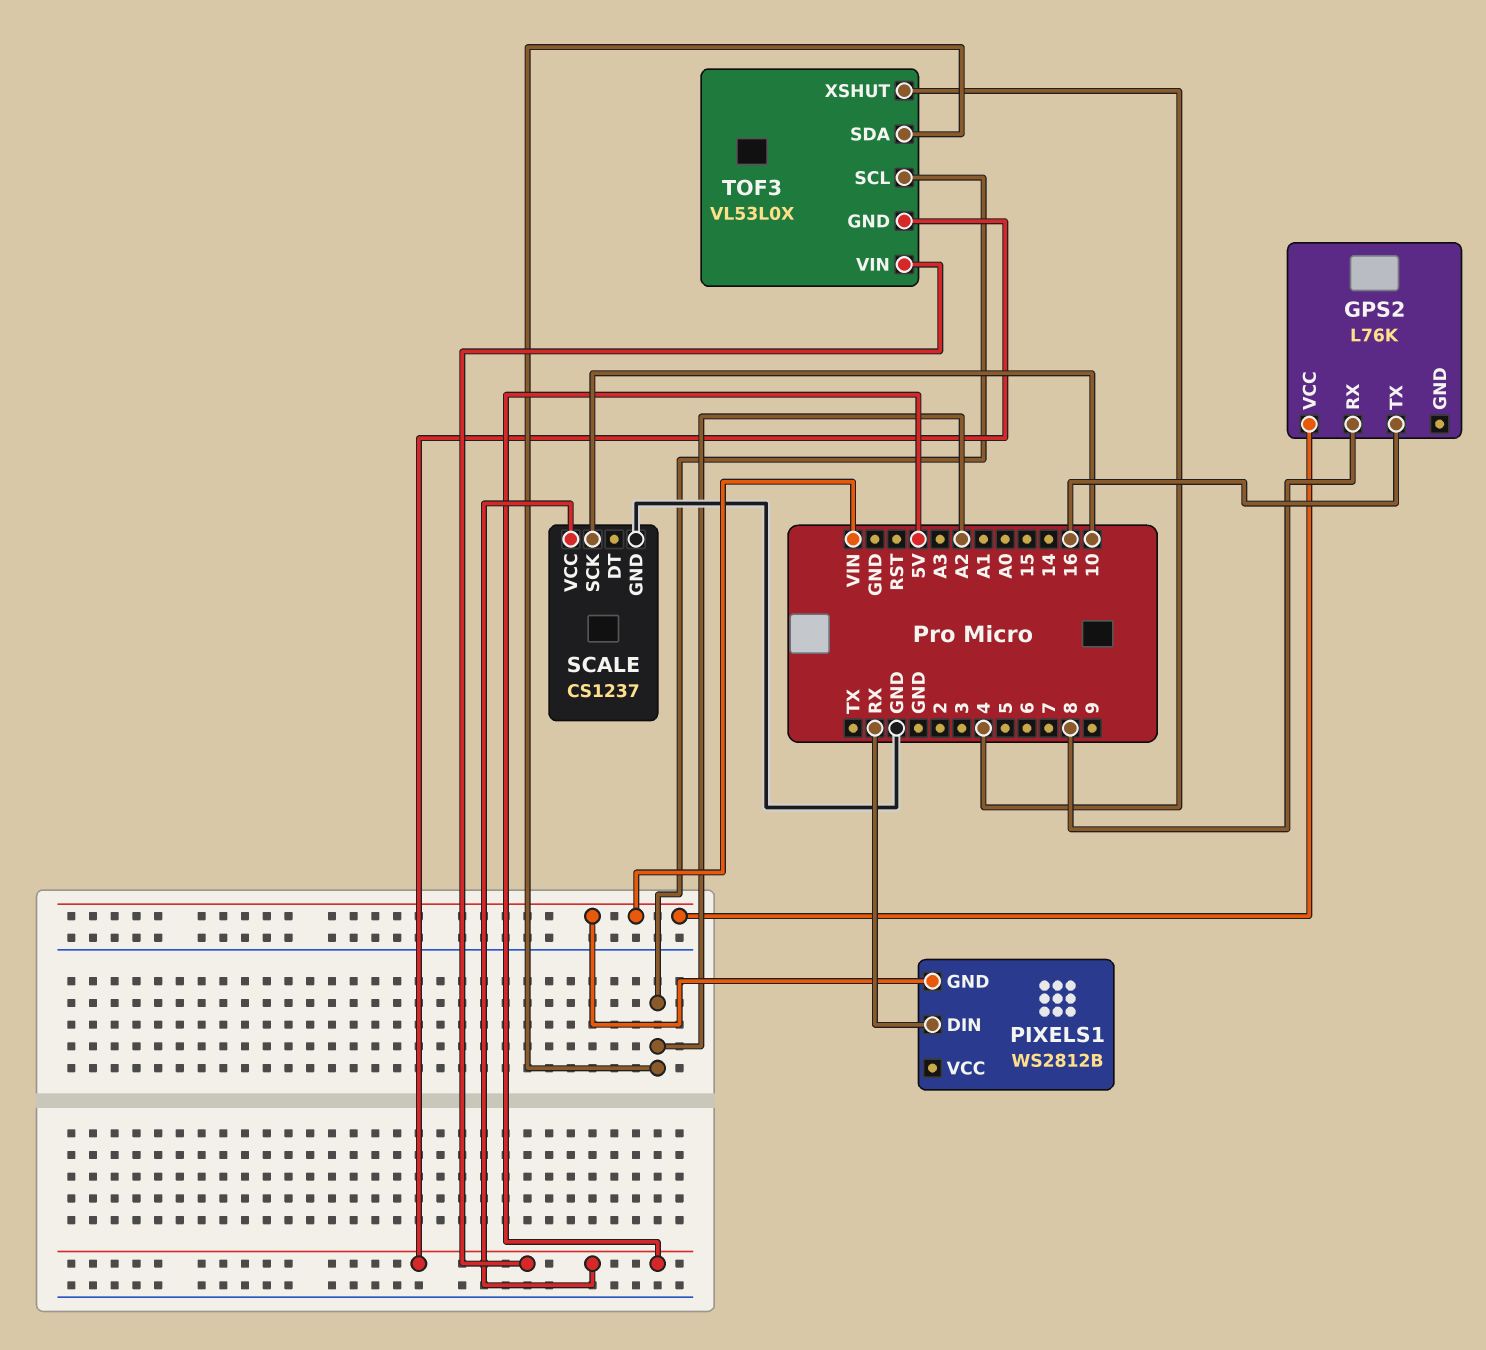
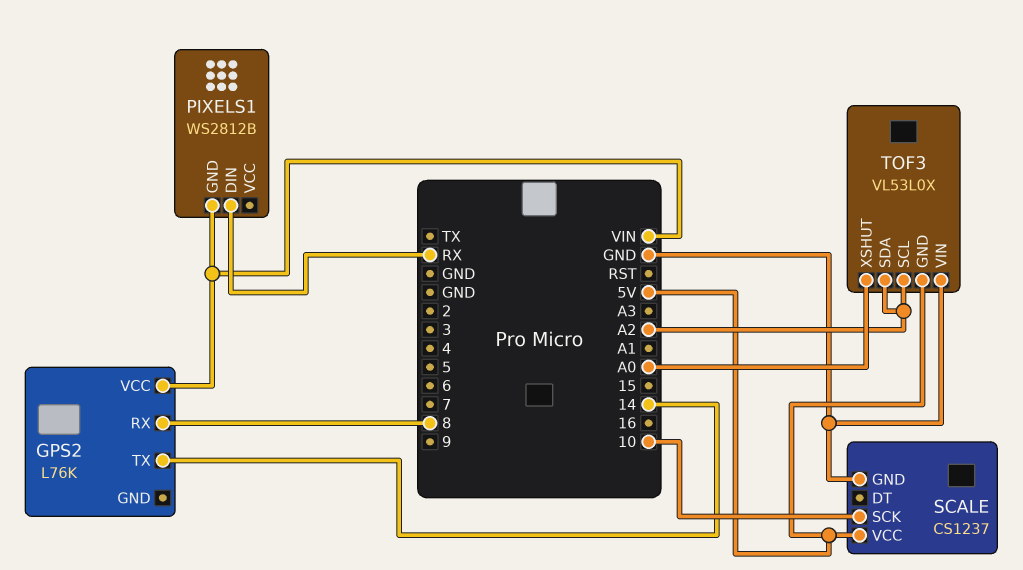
GPS2 pin TX: 16 -> 14
TOF3 pin VIN: 5V -> GND
TOF3 pin XSHUT: 4 -> A0

